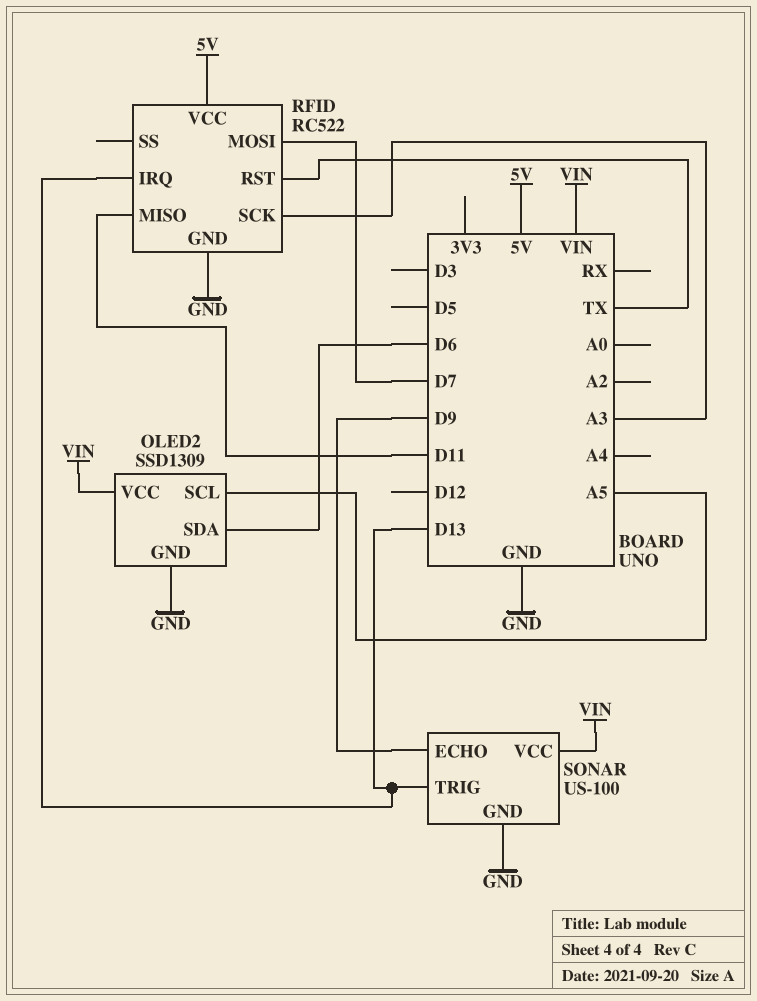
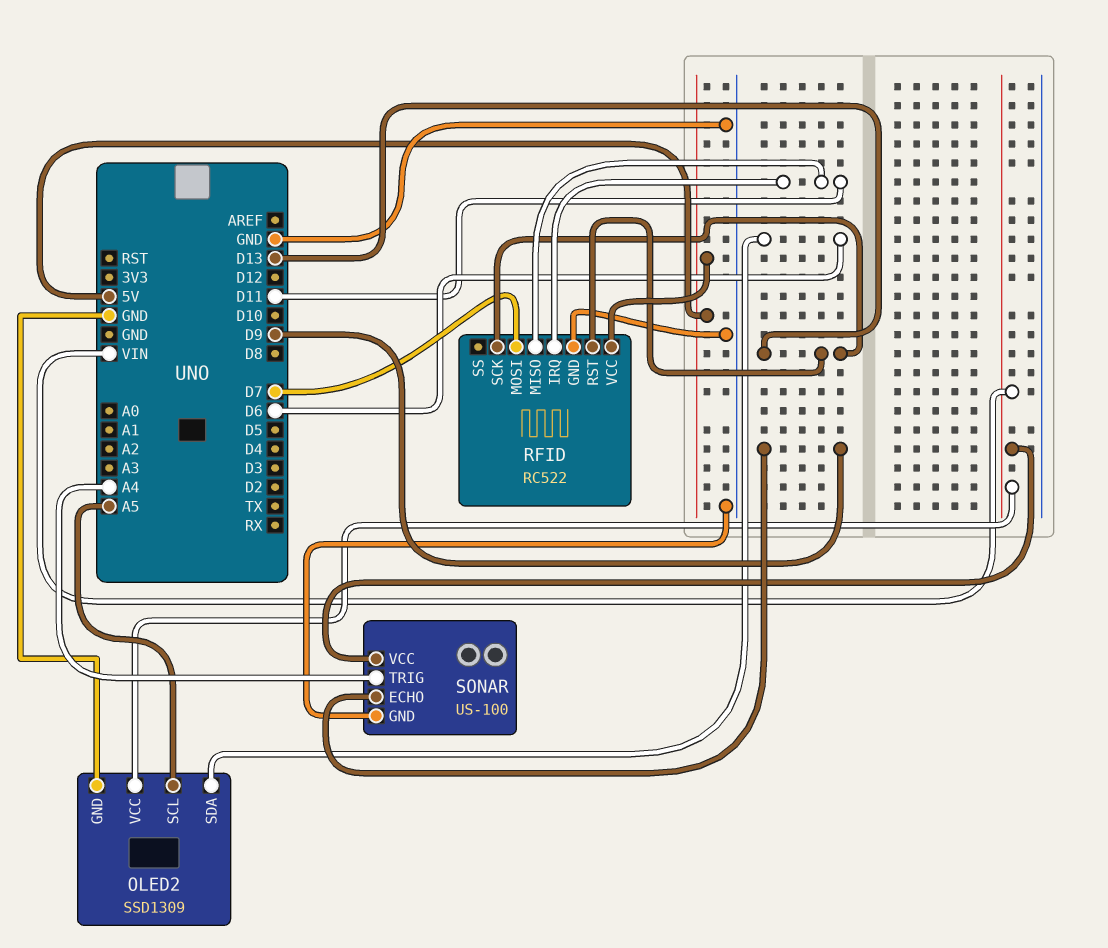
RFID pin IRQ: D13 -> D11
RFID pin RST: TX -> D13
RFID pin SCK: A3 -> D13
SONAR pin TRIG: D13 -> A4

